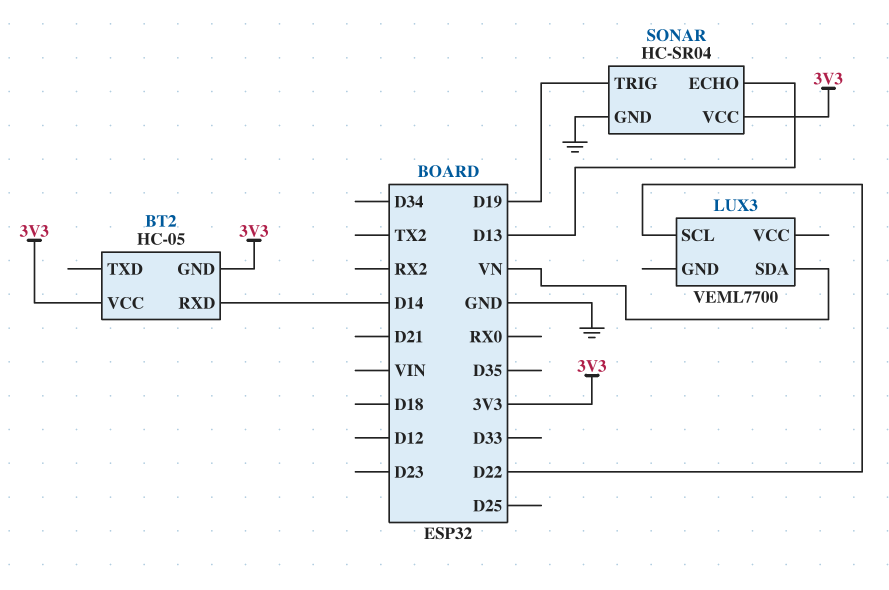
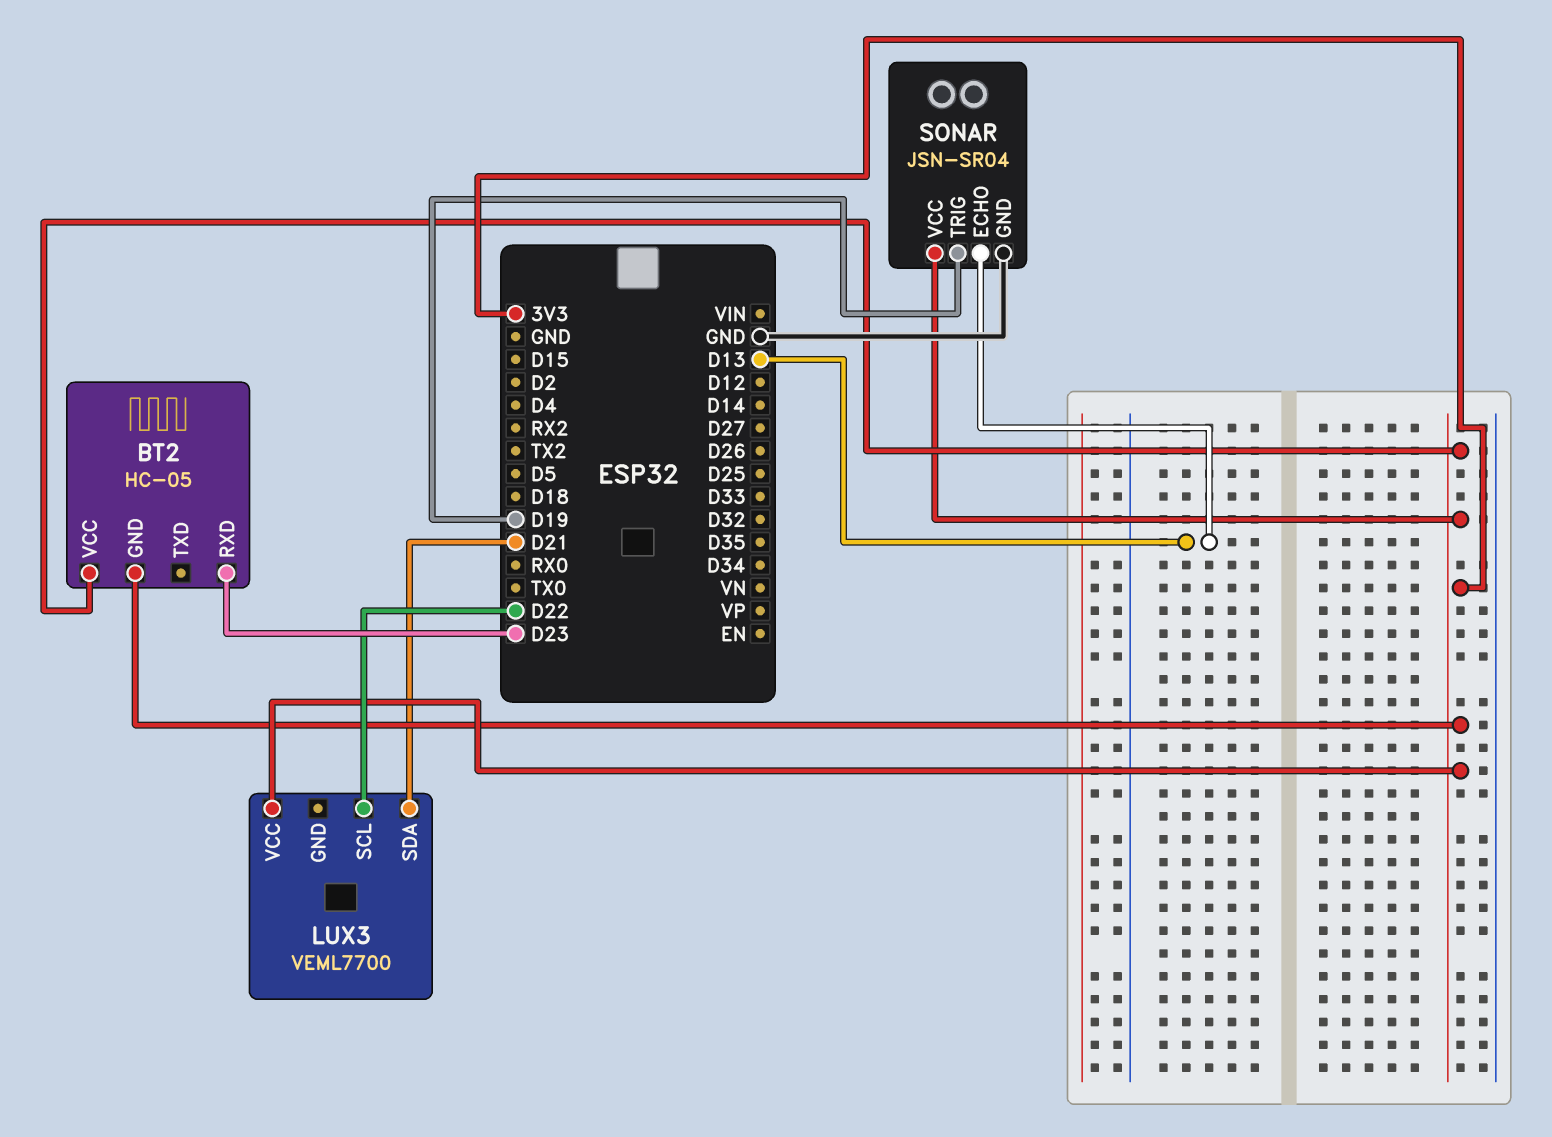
BT2 pin RXD: D14 -> D23
LUX3 pin SDA: VN -> D21
LUX3 pin VCC: none -> 3V3
SONAR: HC-SR04 -> JSN-SR04

